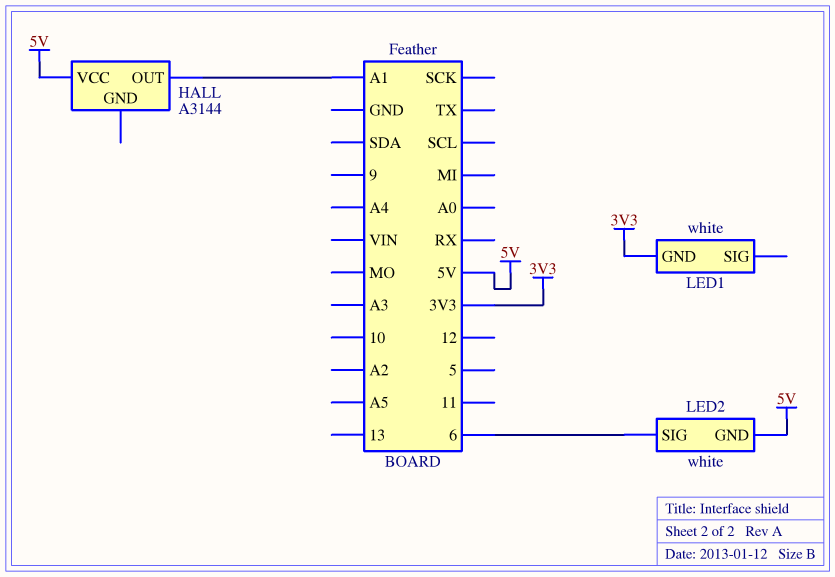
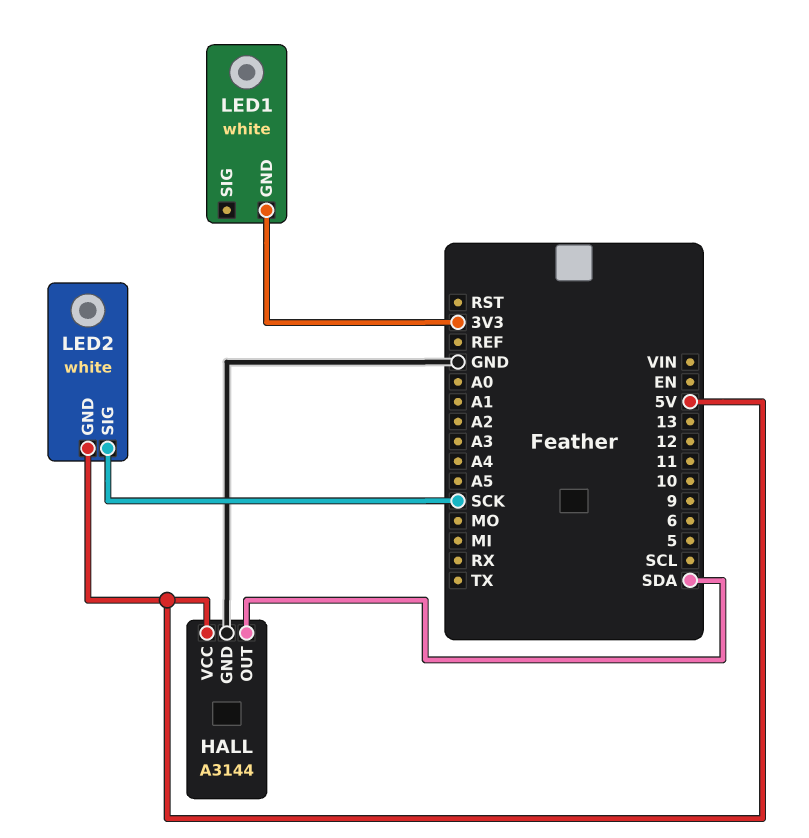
HALL pin GND: none -> GND
HALL pin OUT: A1 -> SDA
LED2 pin SIG: 6 -> SCK

